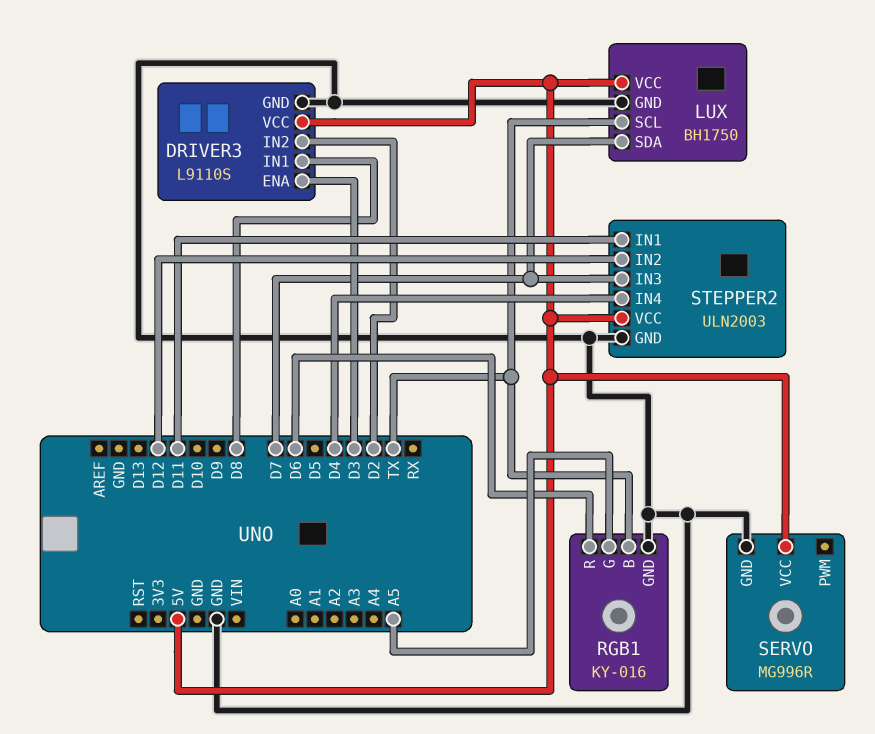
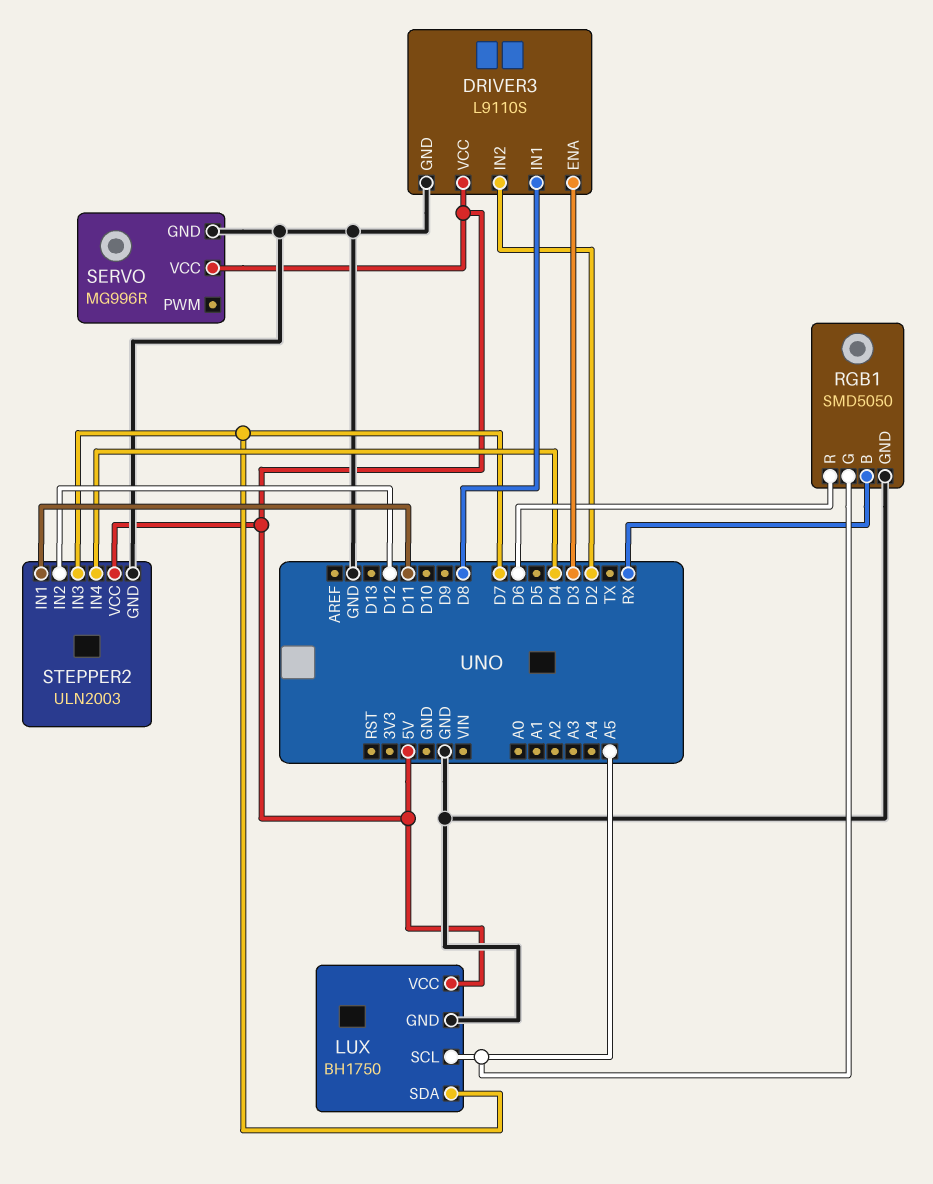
LUX pin SCL: TX -> A5
RGB1: KY-016 -> SMD5050
RGB1 pin B: TX -> RX

